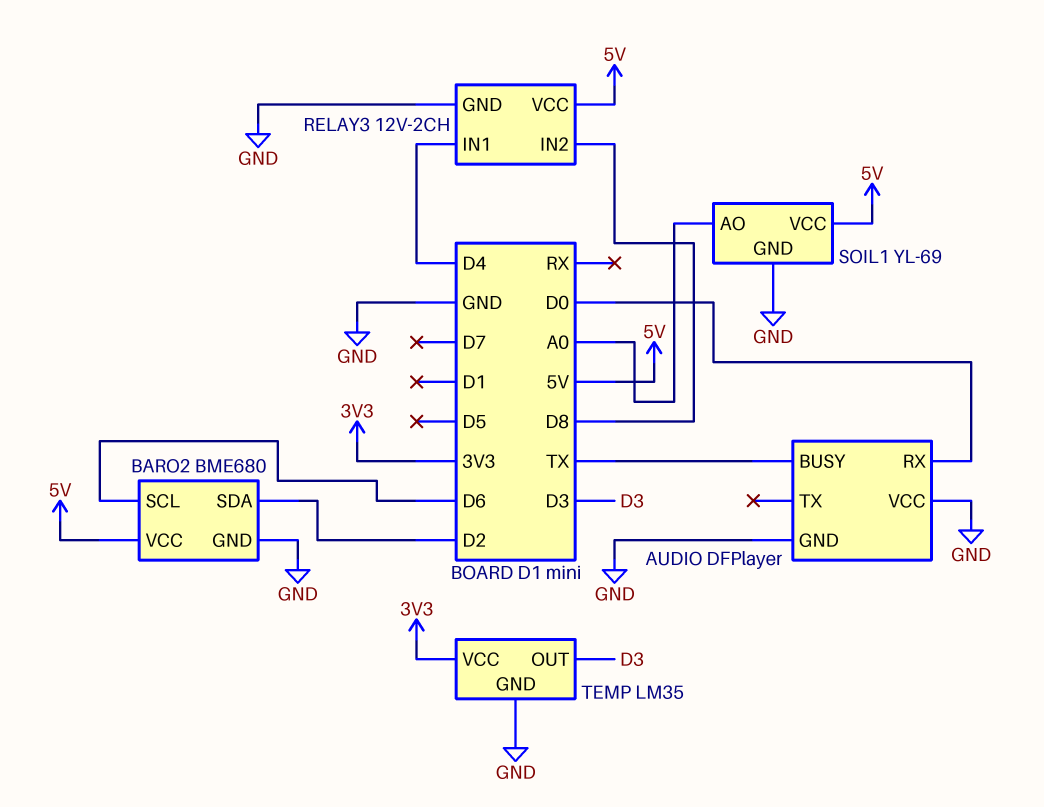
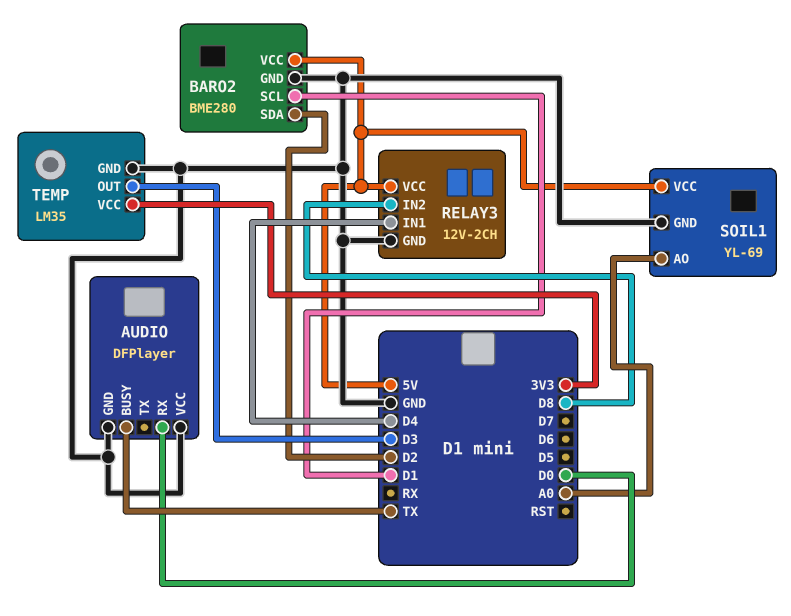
BARO2: BME680 -> BME280
BARO2 pin SCL: D6 -> D1

